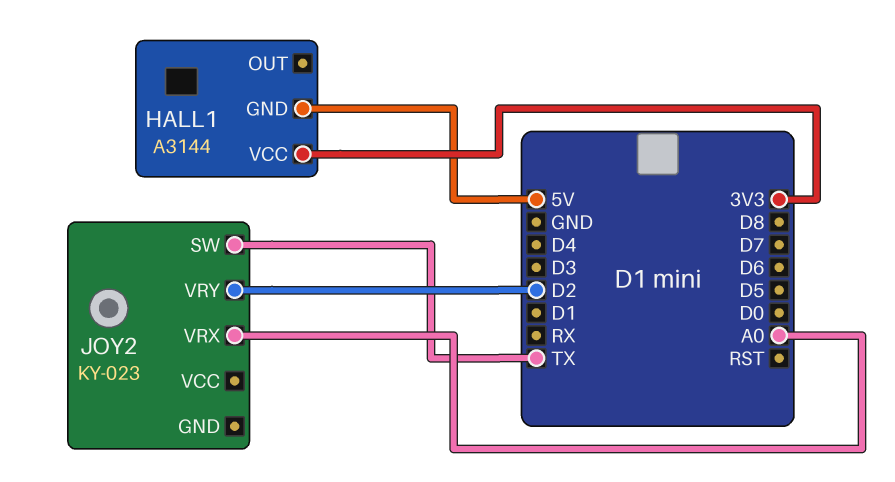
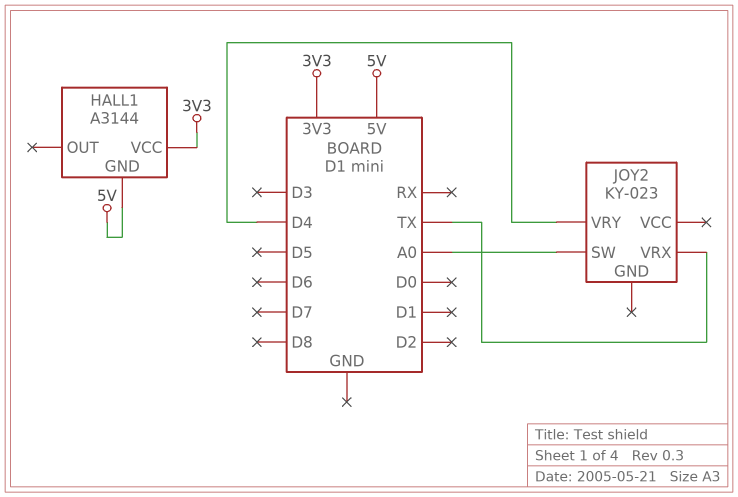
JOY2 pin SW: TX -> A0
JOY2 pin VRX: A0 -> TX
JOY2 pin VRY: D2 -> D4

